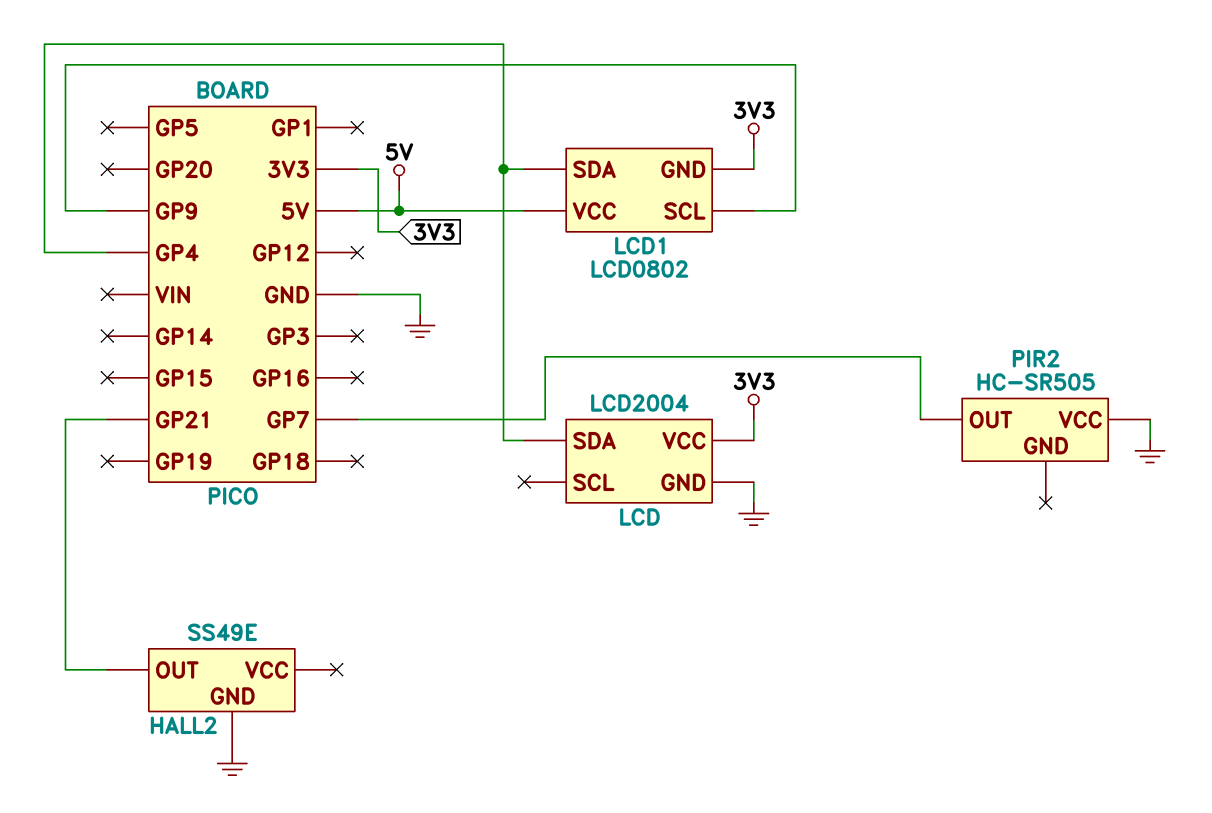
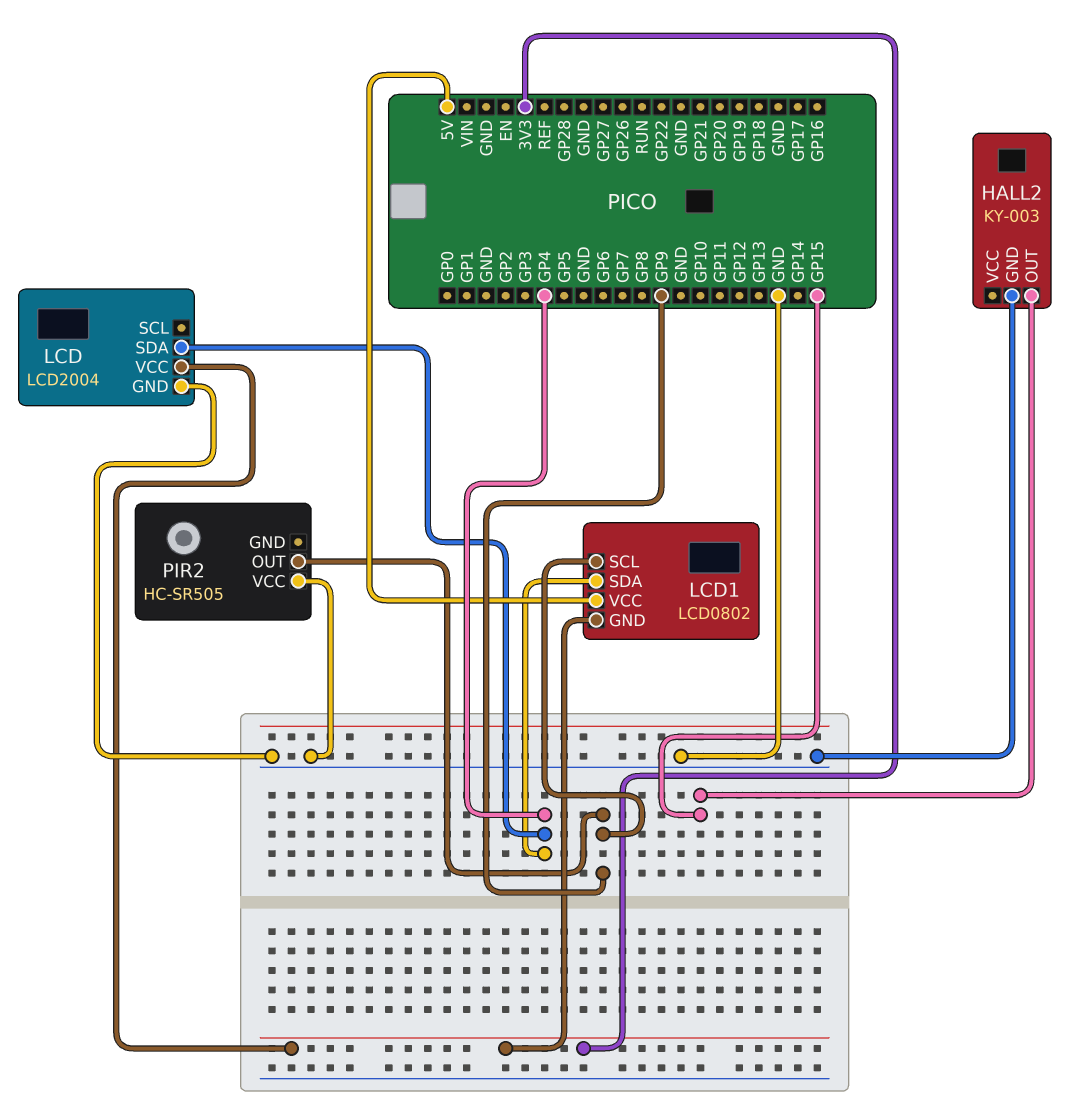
HALL2: SS49E -> KY-003
HALL2 pin OUT: GP21 -> GP15
PIR2 pin OUT: GP7 -> GP9

